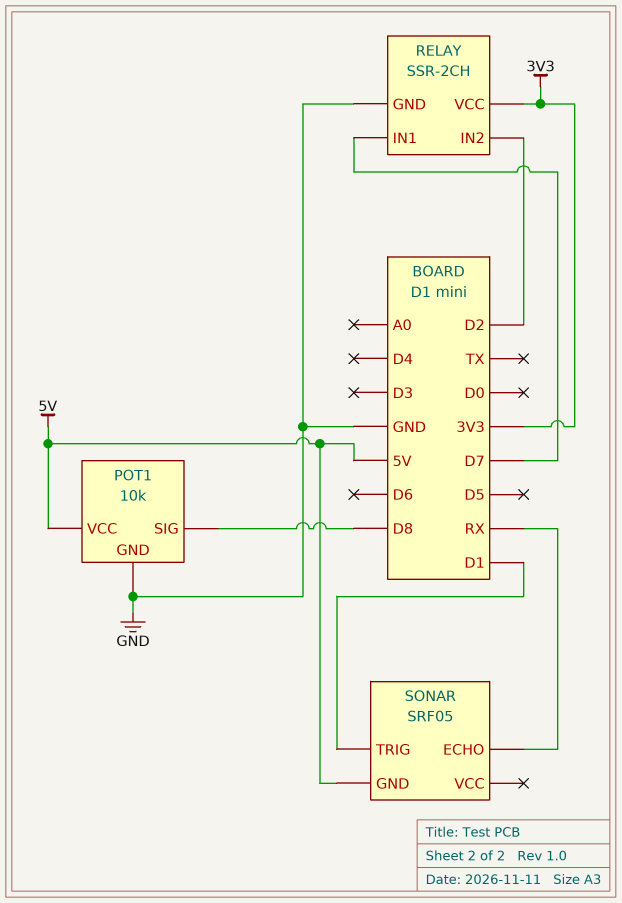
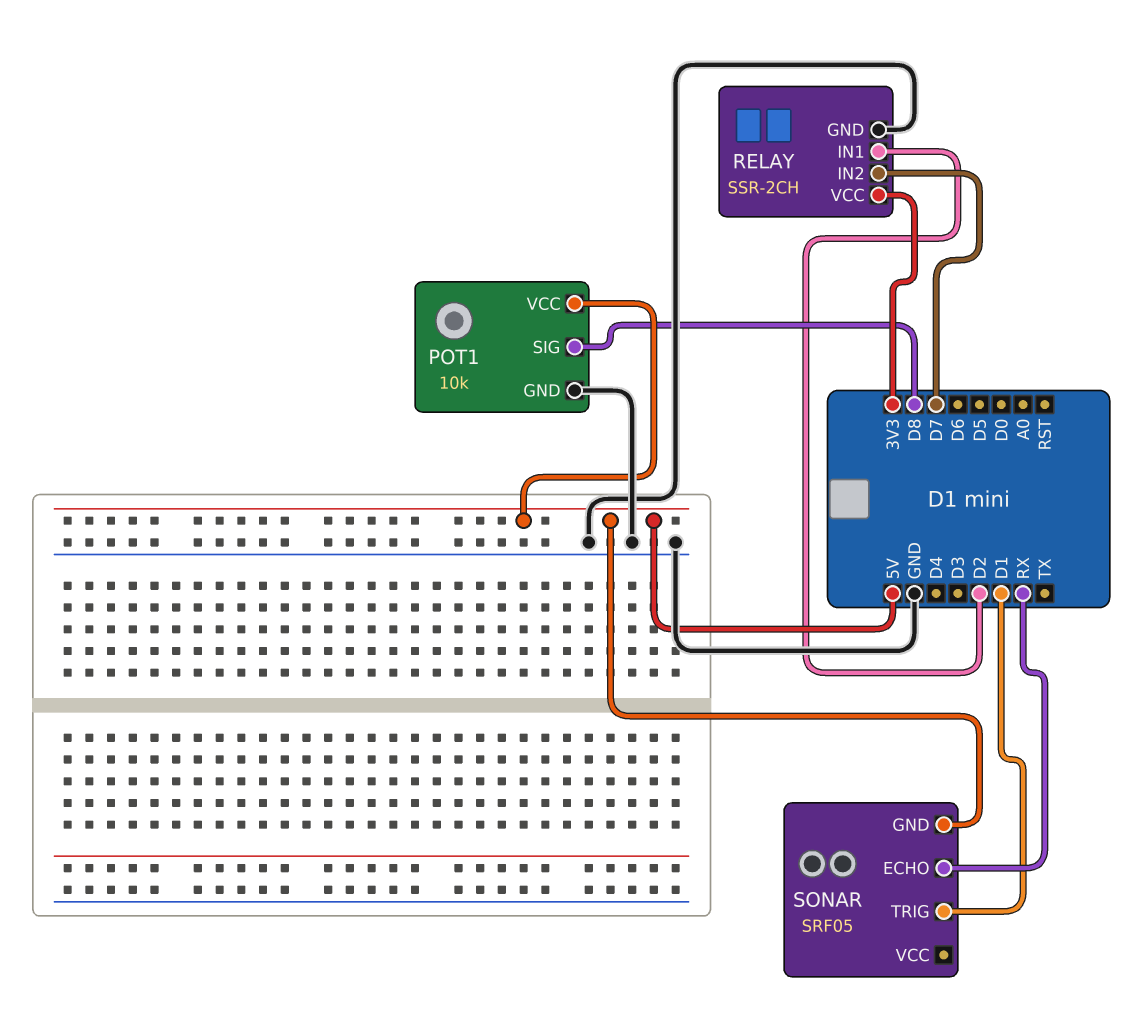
RELAY pin IN1: D7 -> D2
RELAY pin IN2: D2 -> D7

